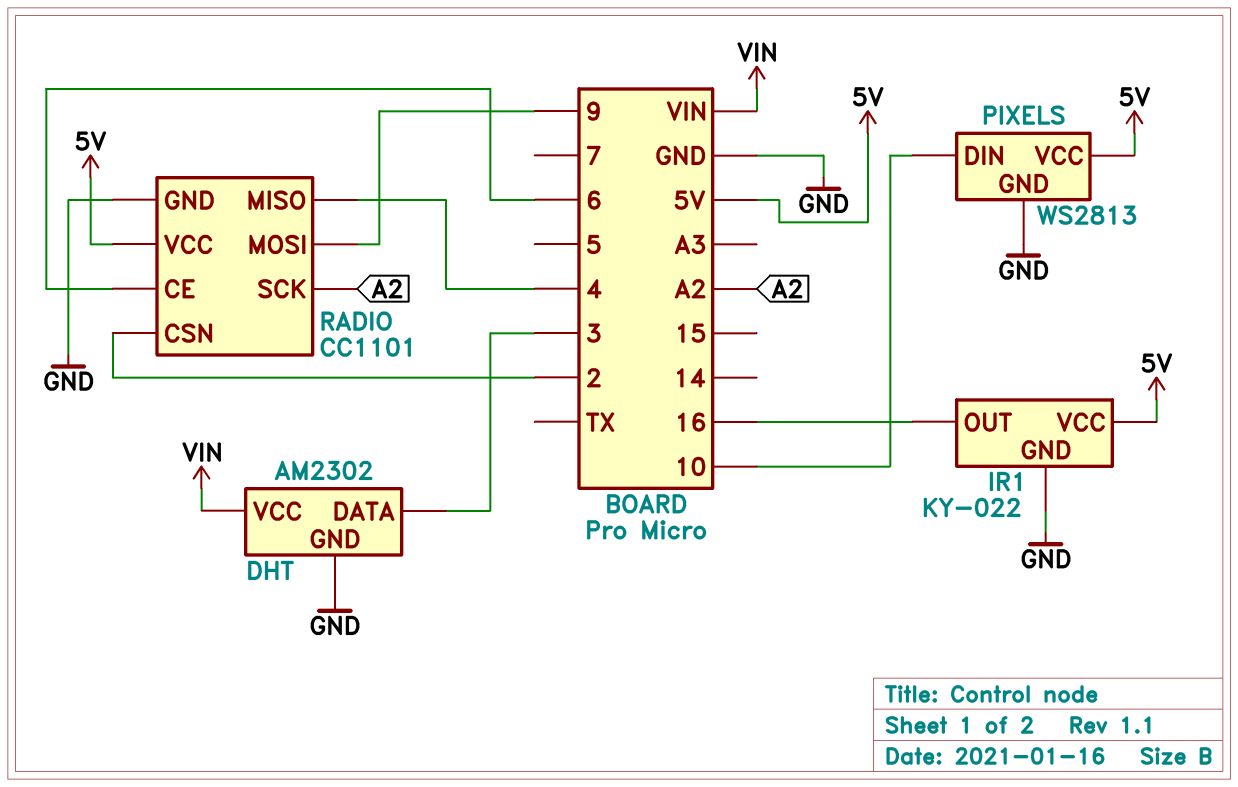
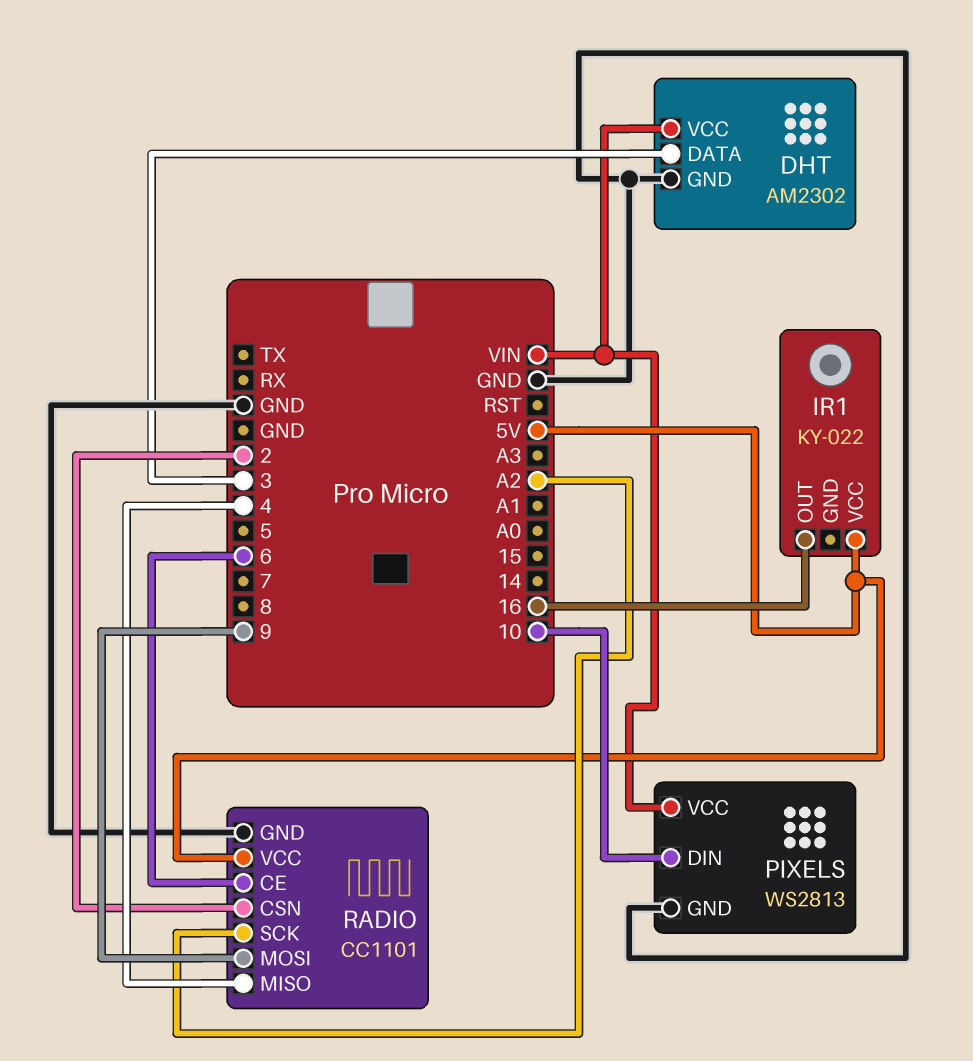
IR1 pin GND: GND -> none
PIXELS pin VCC: 5V -> VIN

